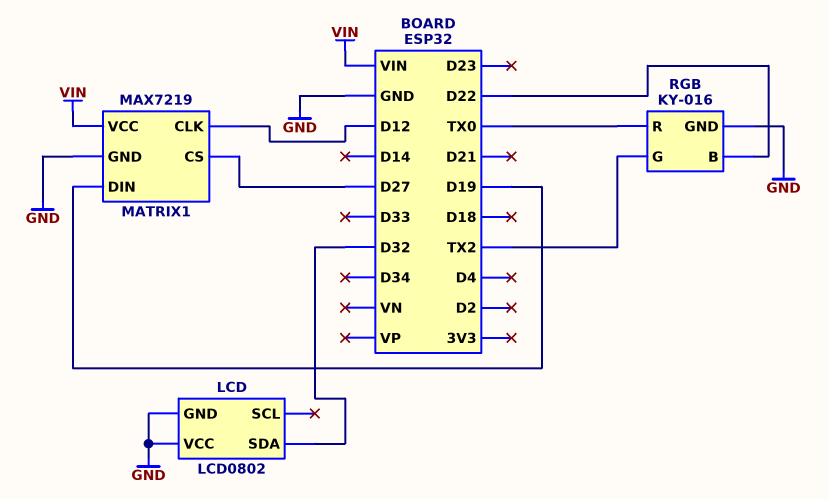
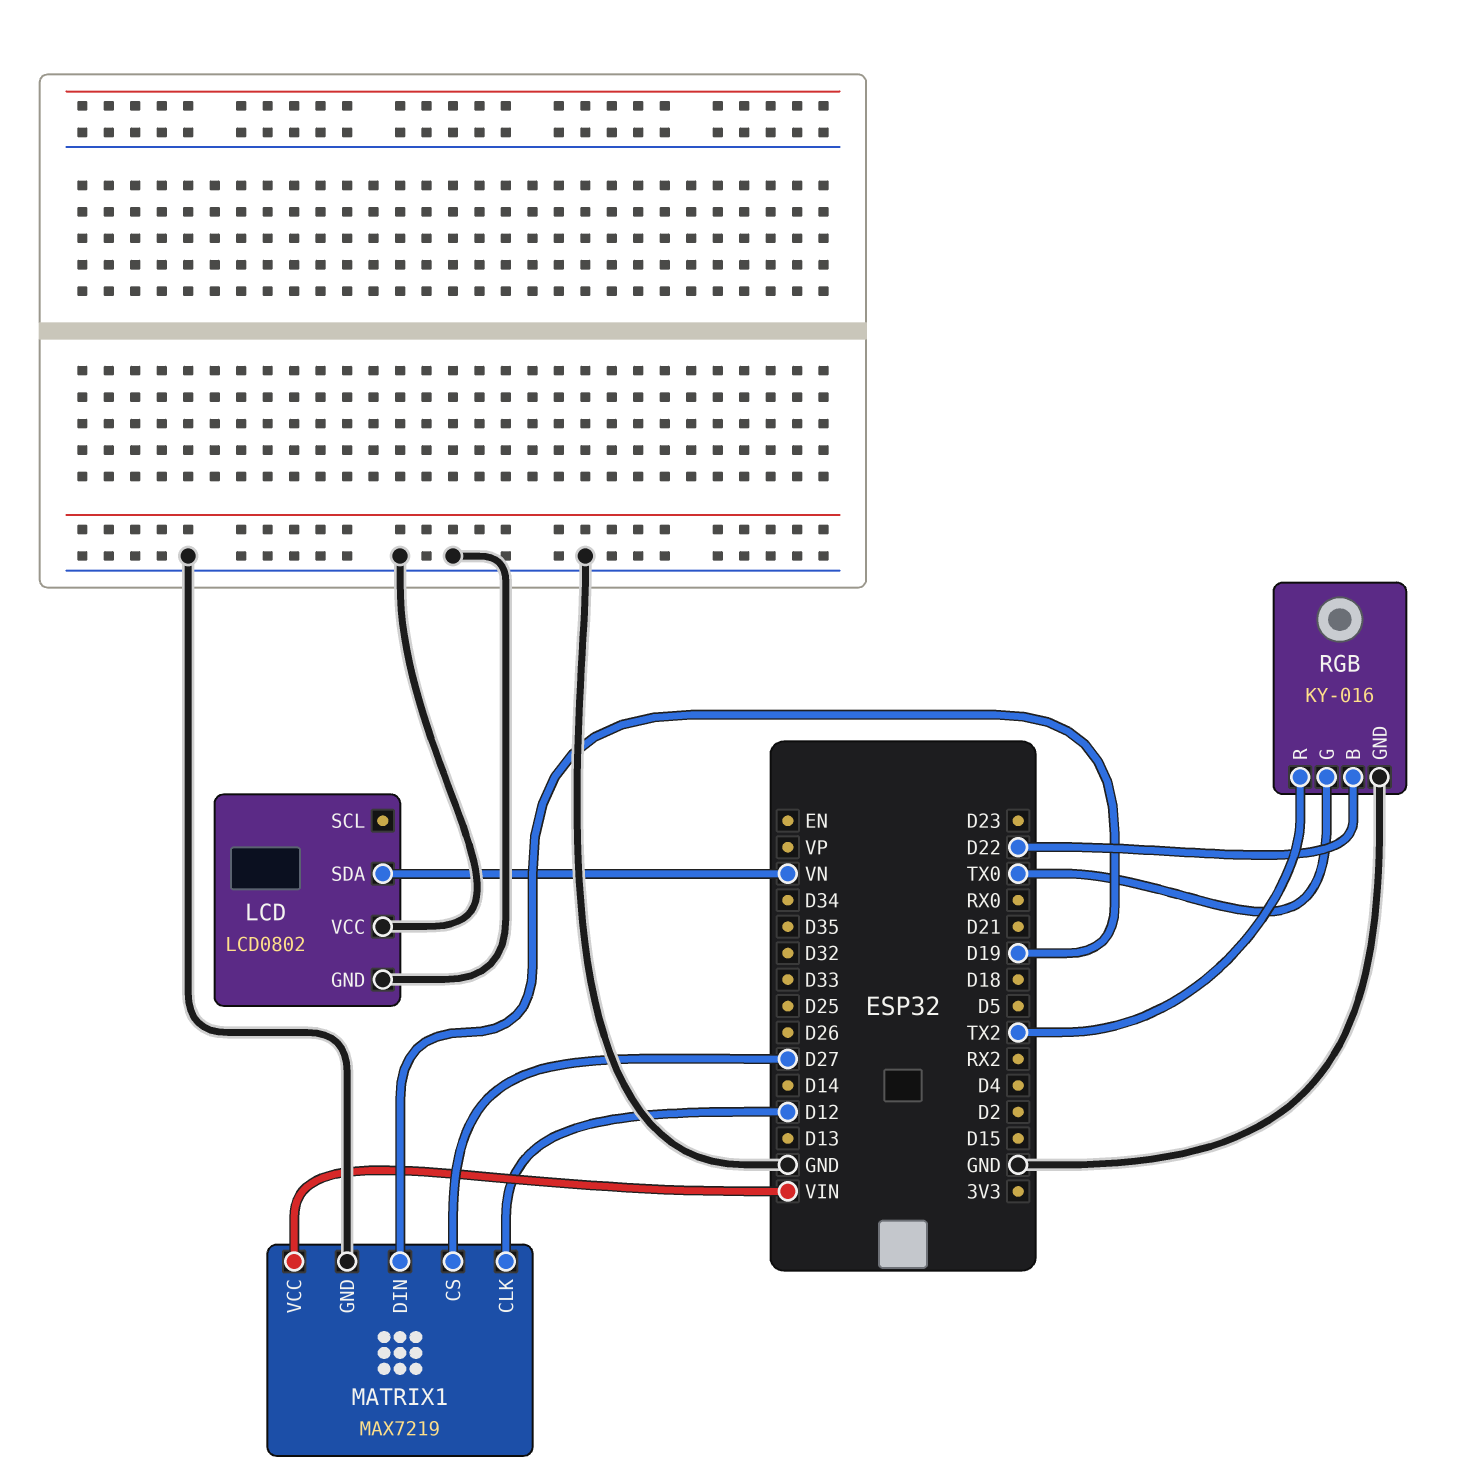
LCD pin SDA: D32 -> VN
RGB pin G: TX2 -> TX0
RGB pin R: TX0 -> TX2

